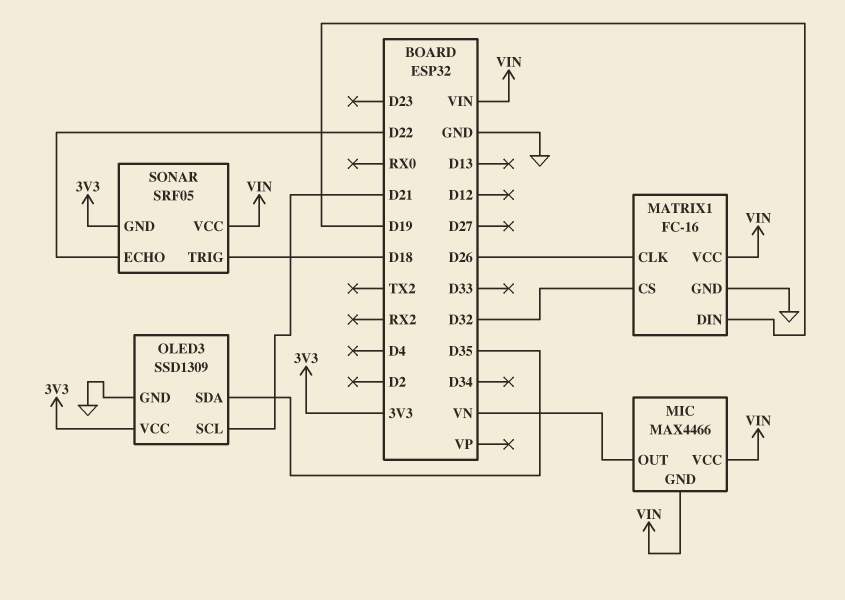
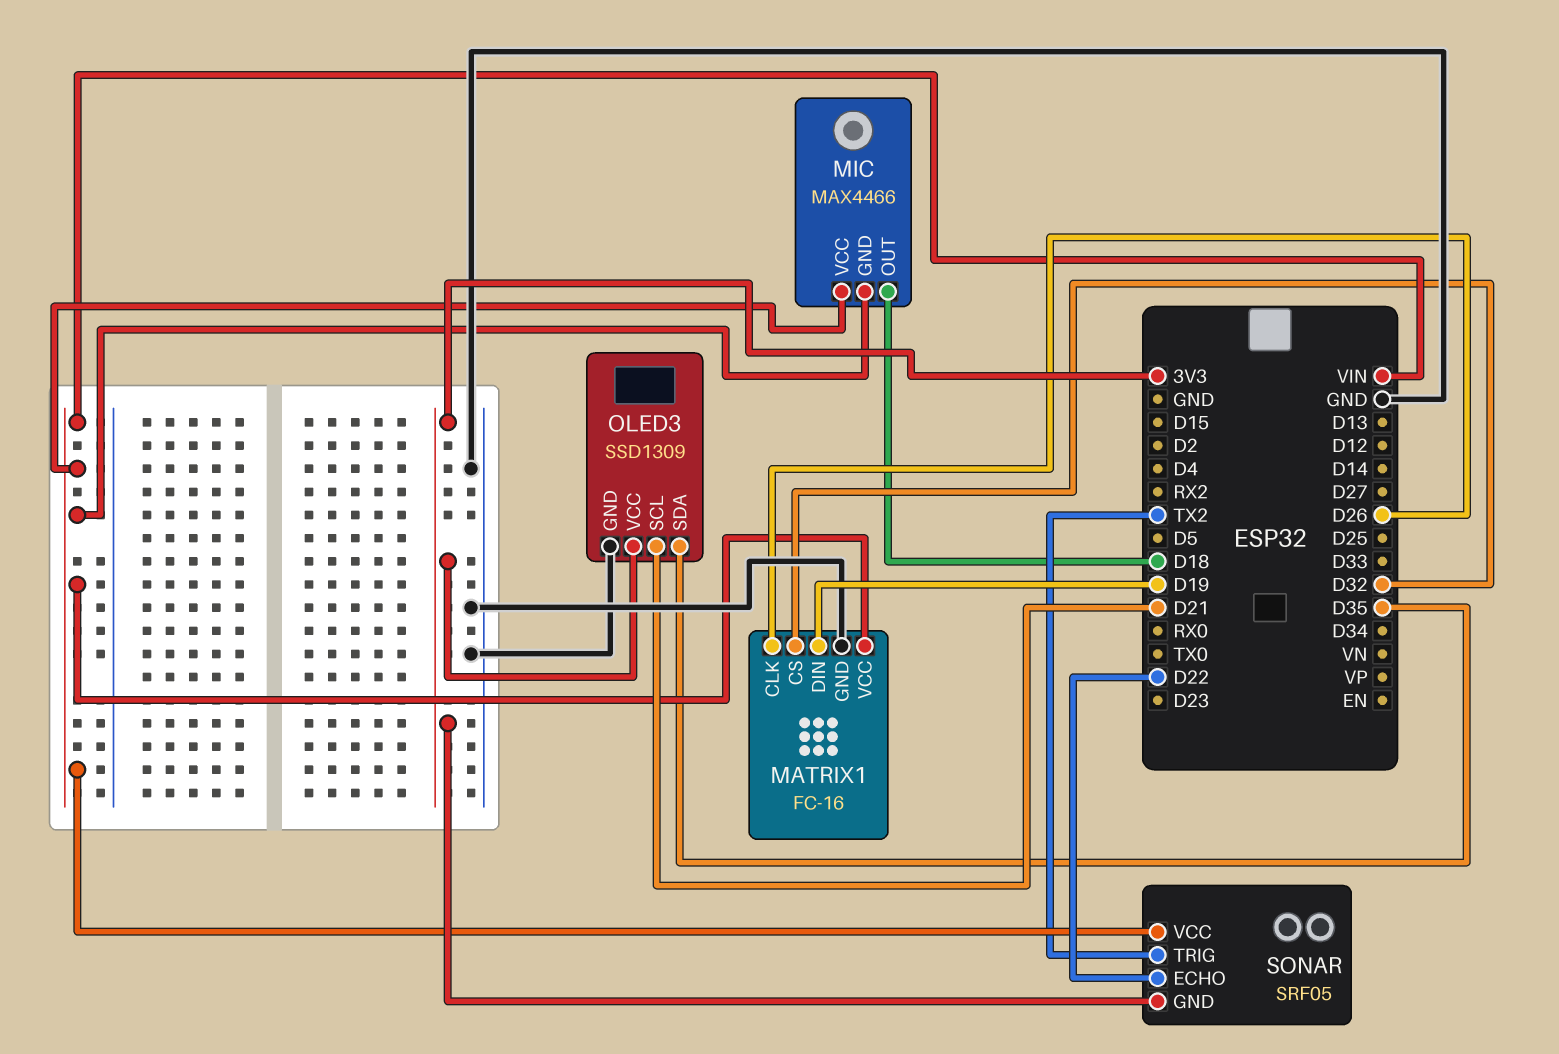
MIC pin OUT: VN -> D18
SONAR pin TRIG: D18 -> TX2

